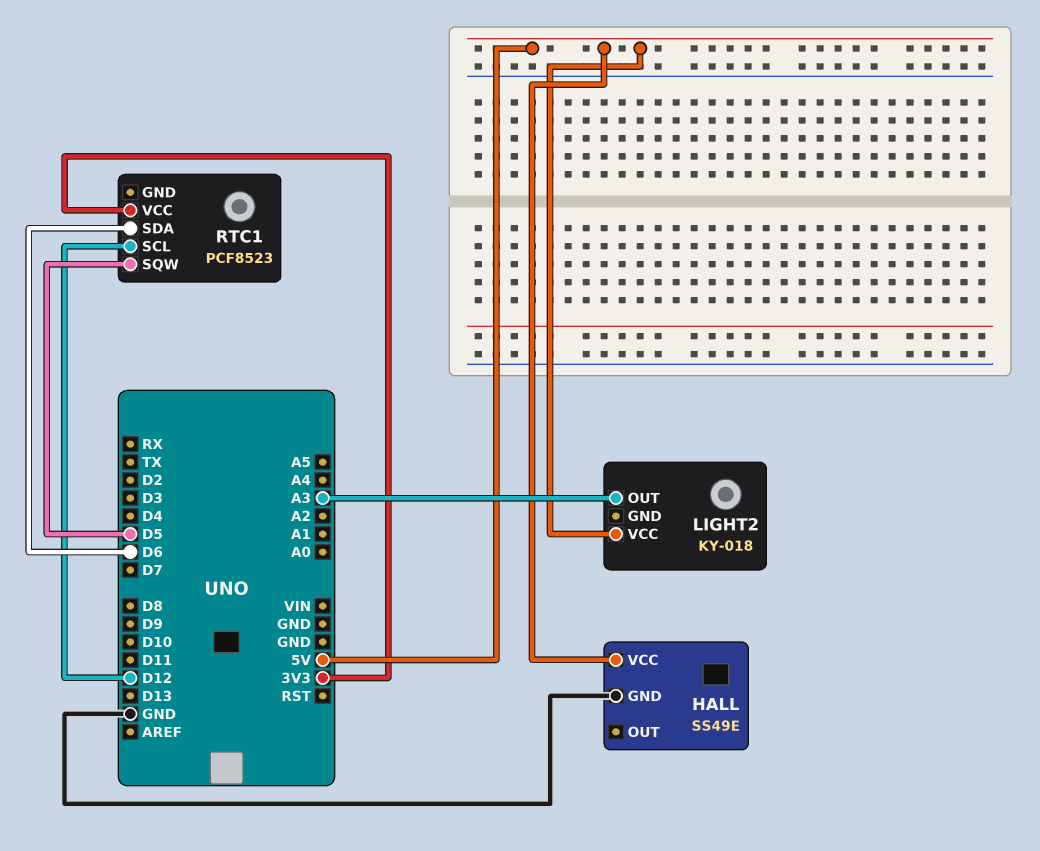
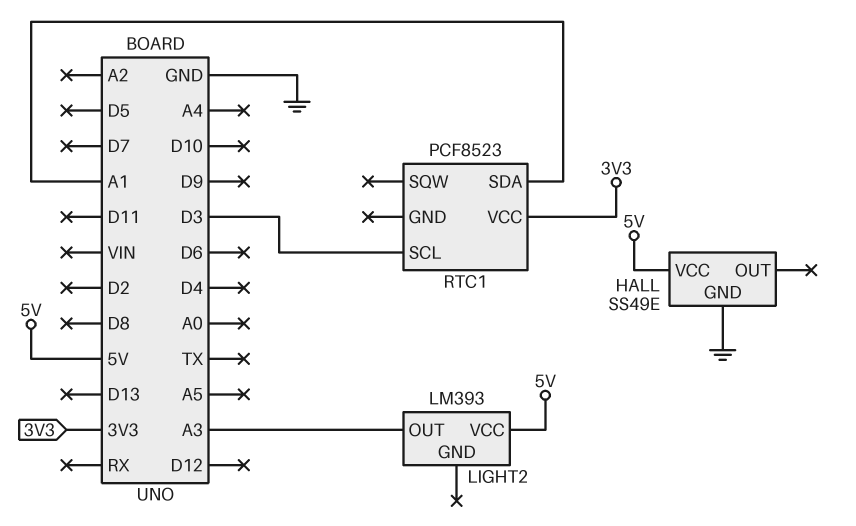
LIGHT2: KY-018 -> LM393
RTC1 pin SCL: D12 -> D3
RTC1 pin SDA: D6 -> A1
RTC1 pin SQW: D5 -> none

